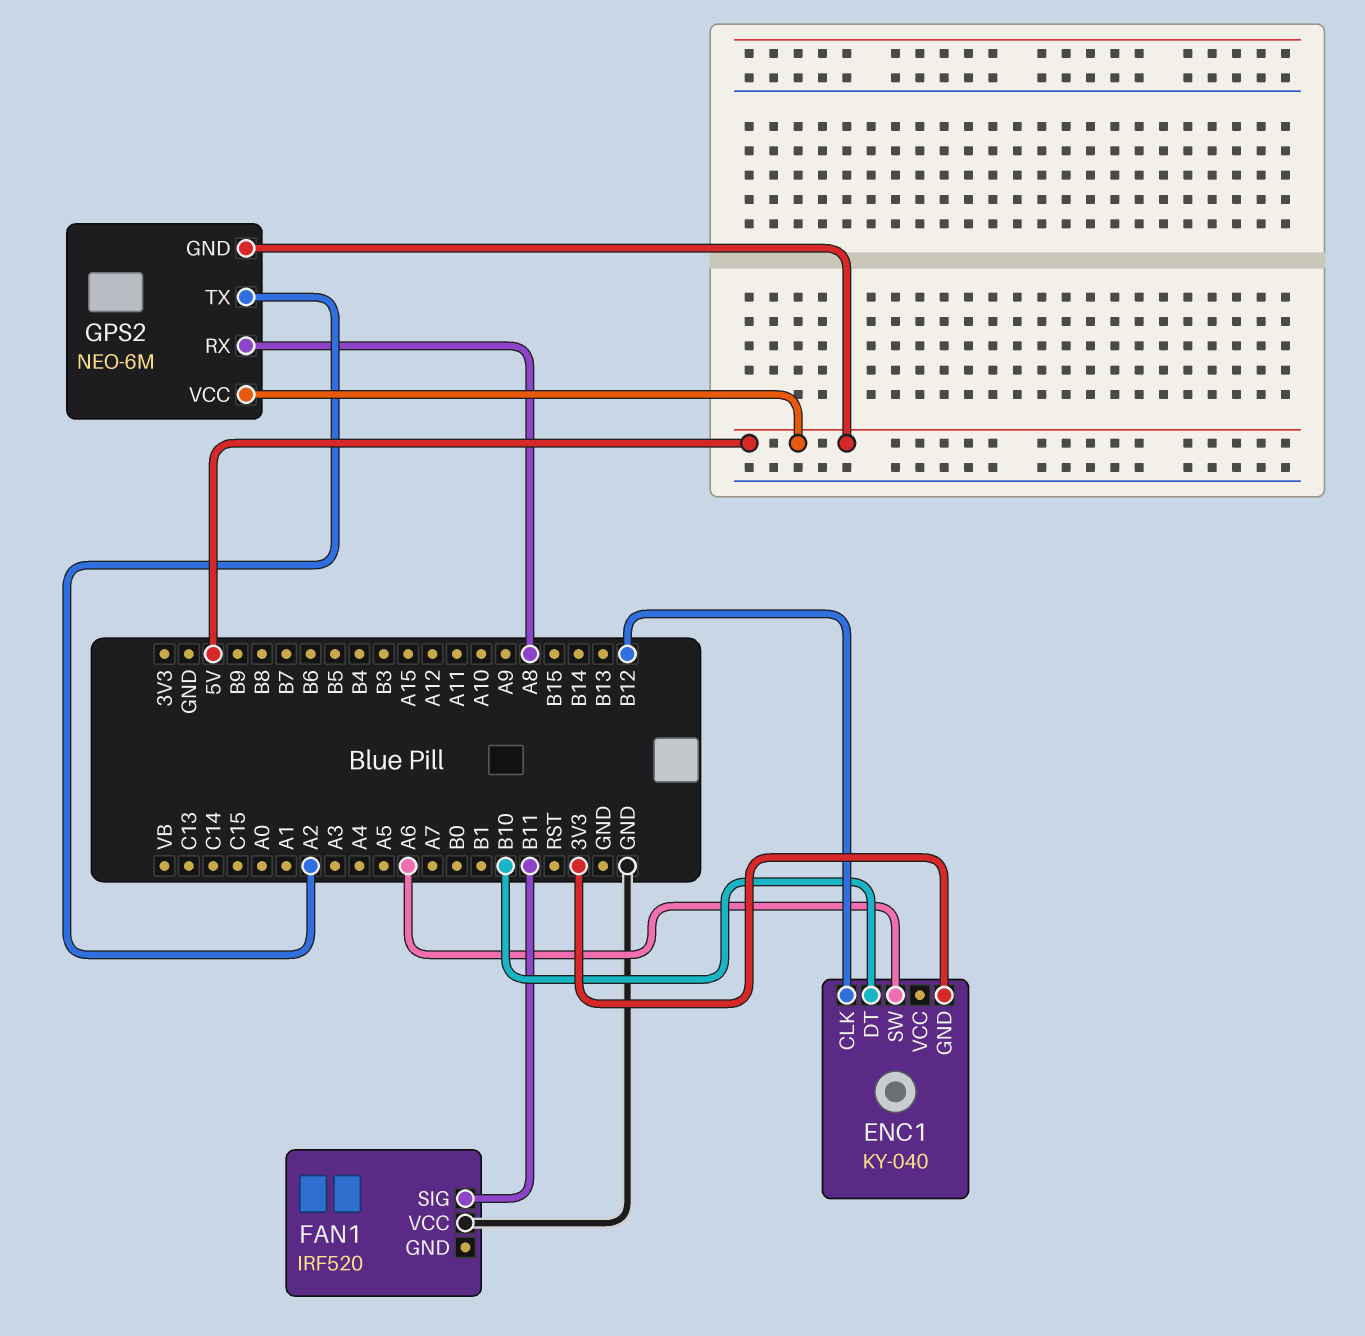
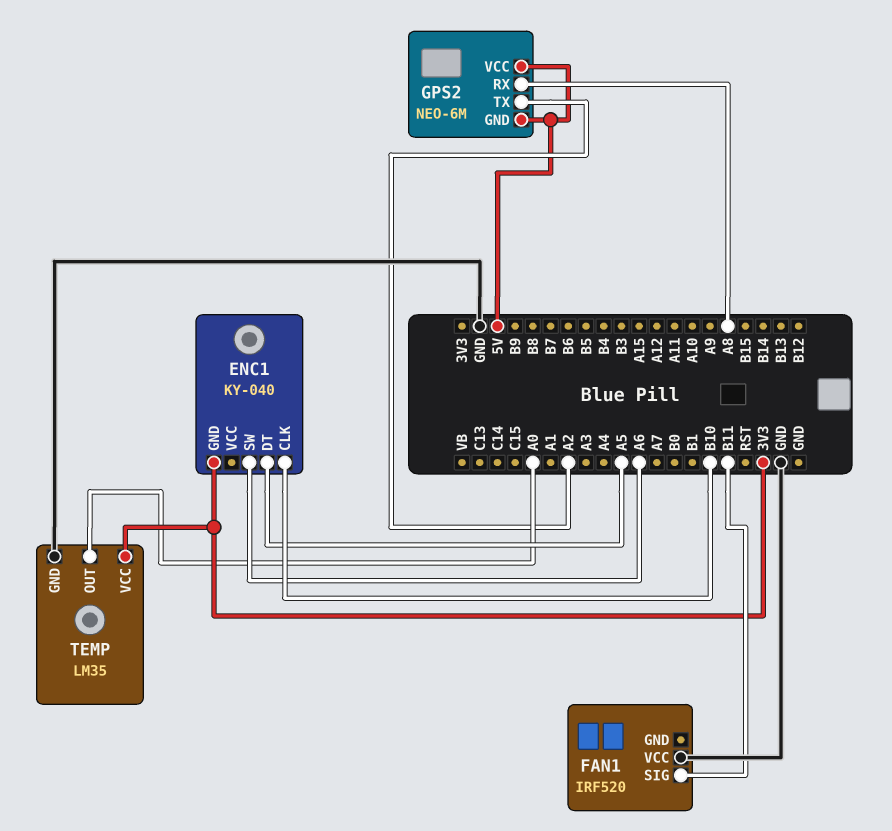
ENC1 pin CLK: B12 -> B10
ENC1 pin DT: B10 -> A5
TEMP: none -> LM35
TEMP pin GND: none -> GND
TEMP pin OUT: none -> A0
TEMP pin VCC: none -> 3V3

